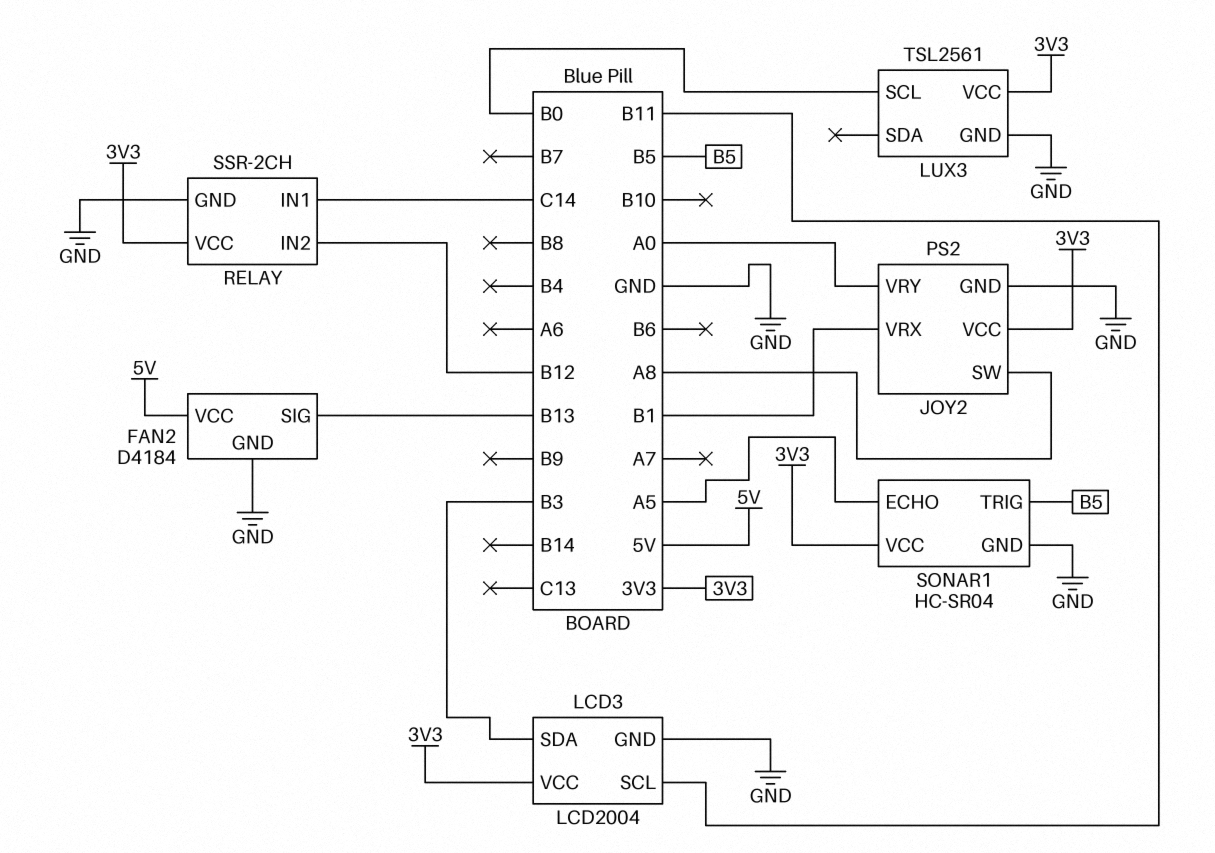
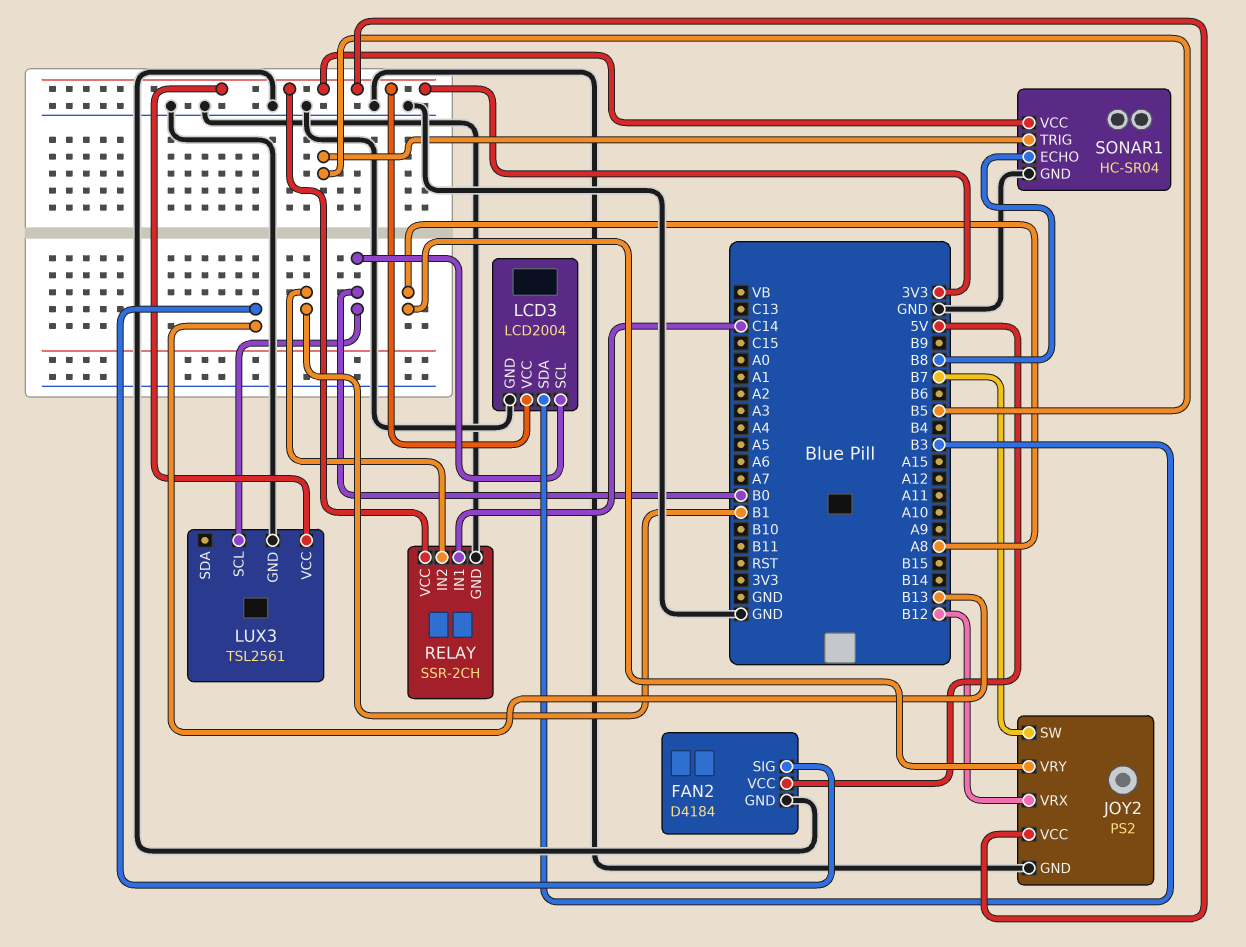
JOY2 pin SW: A8 -> B7
JOY2 pin VRX: B1 -> B12
JOY2 pin VRY: A0 -> A8
LCD3 pin SCL: B11 -> B0
RELAY pin IN2: B12 -> B1
SONAR1 pin ECHO: A5 -> B8

